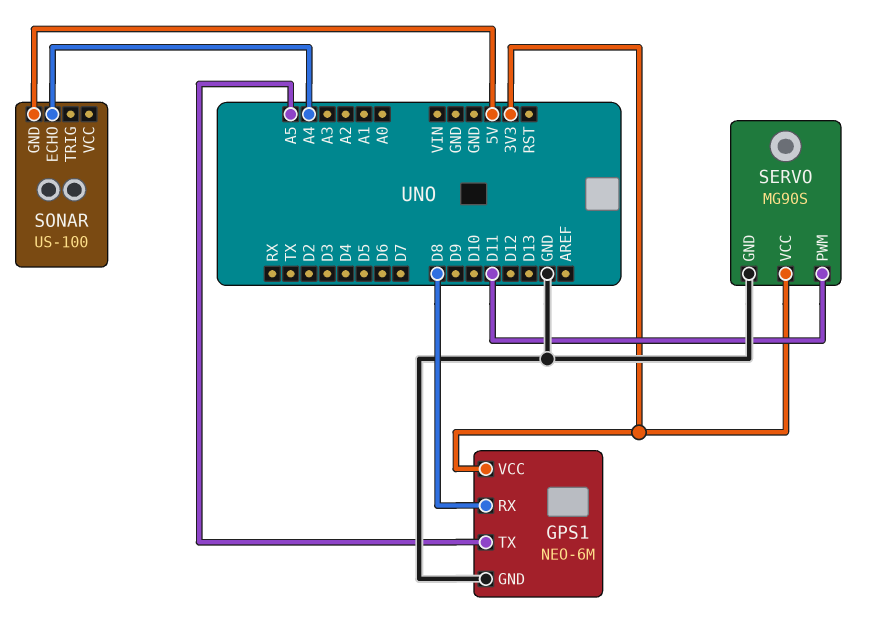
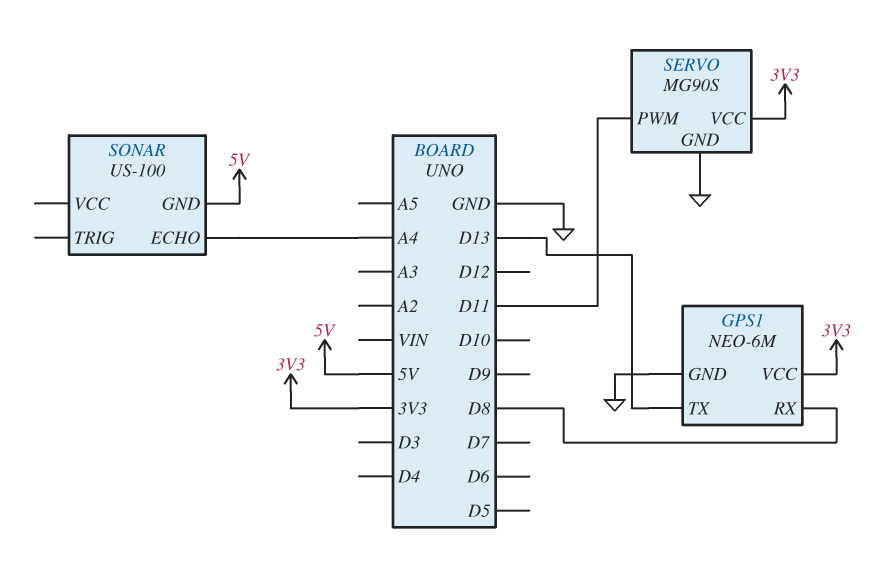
GPS1 pin TX: A5 -> D13

